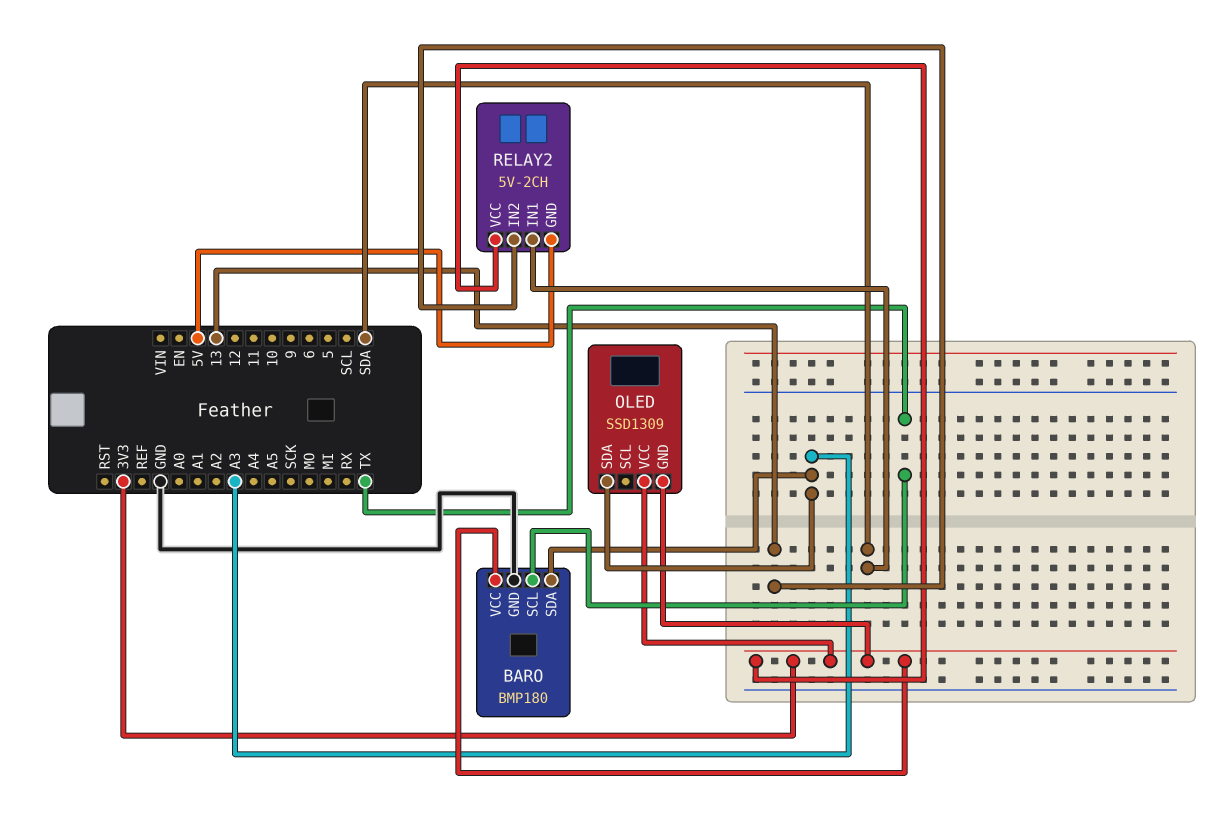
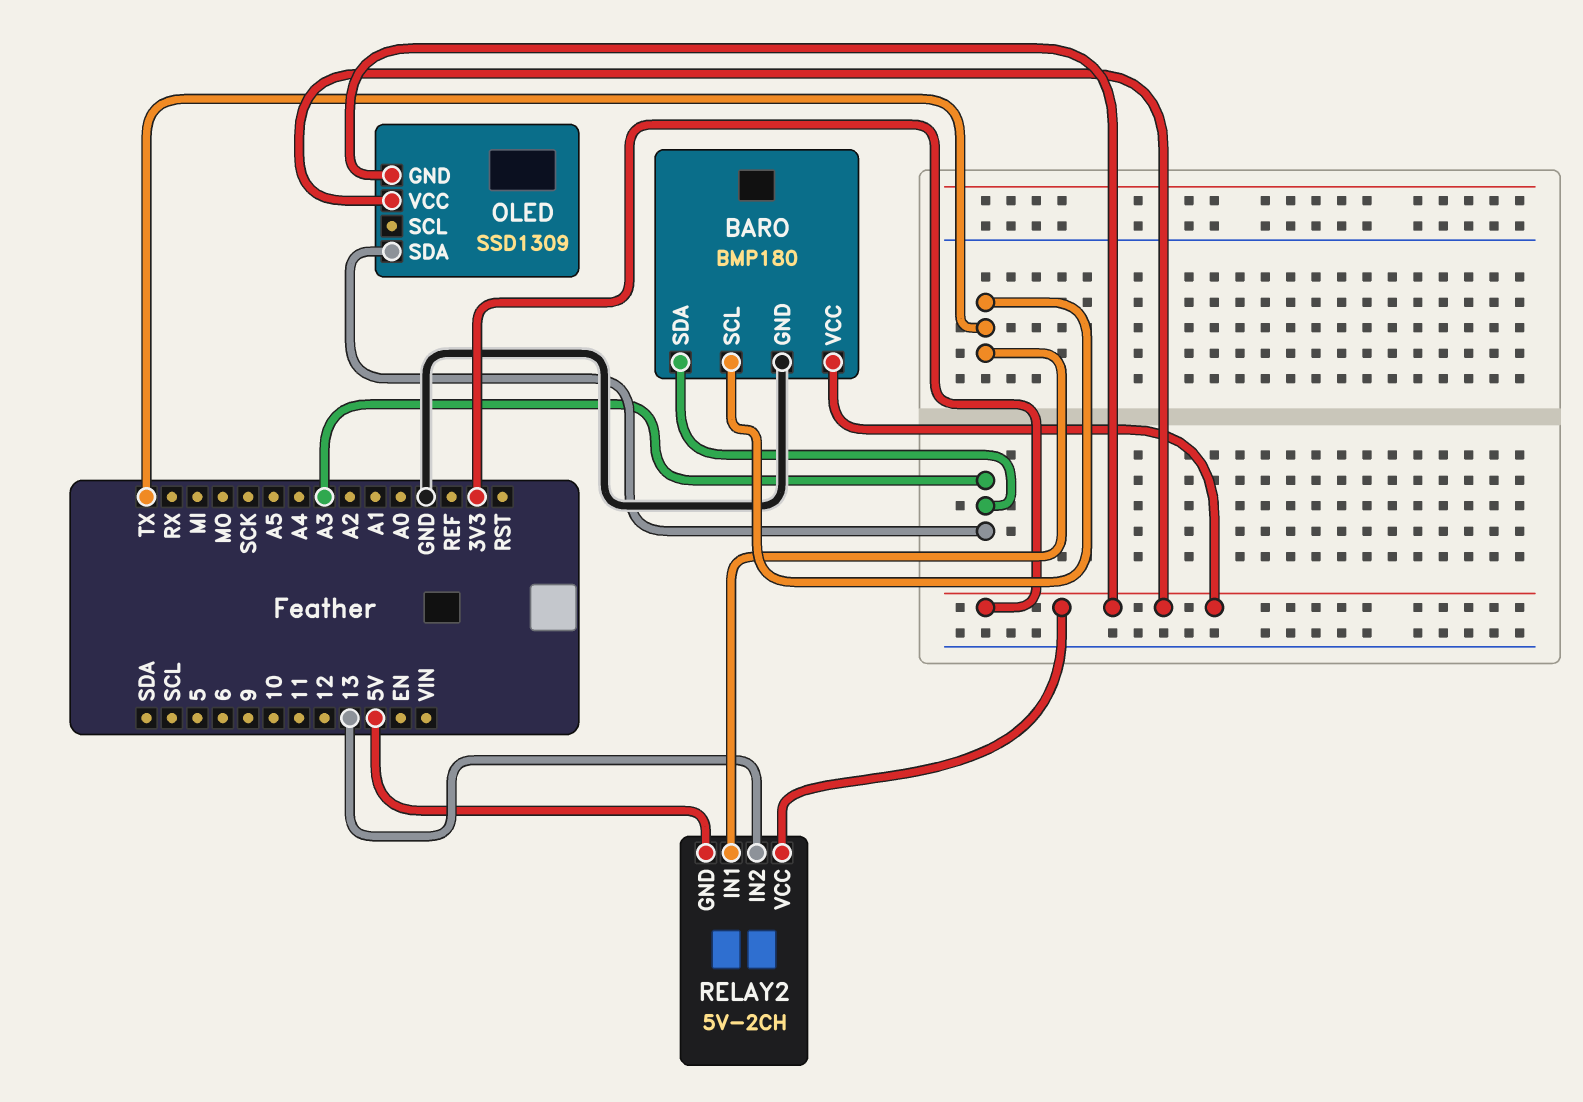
RELAY2 pin IN1: SDA -> TX

